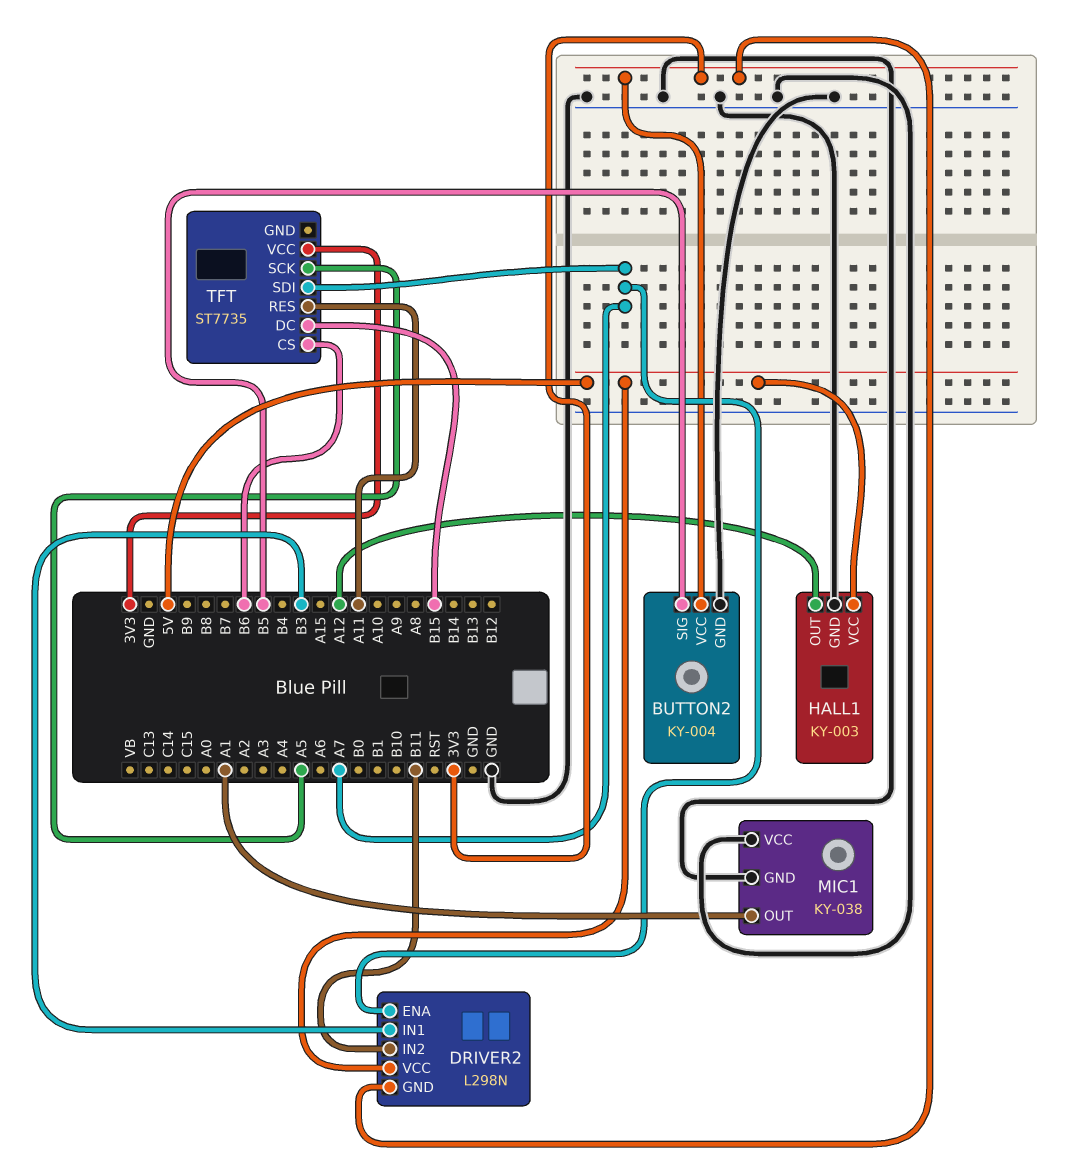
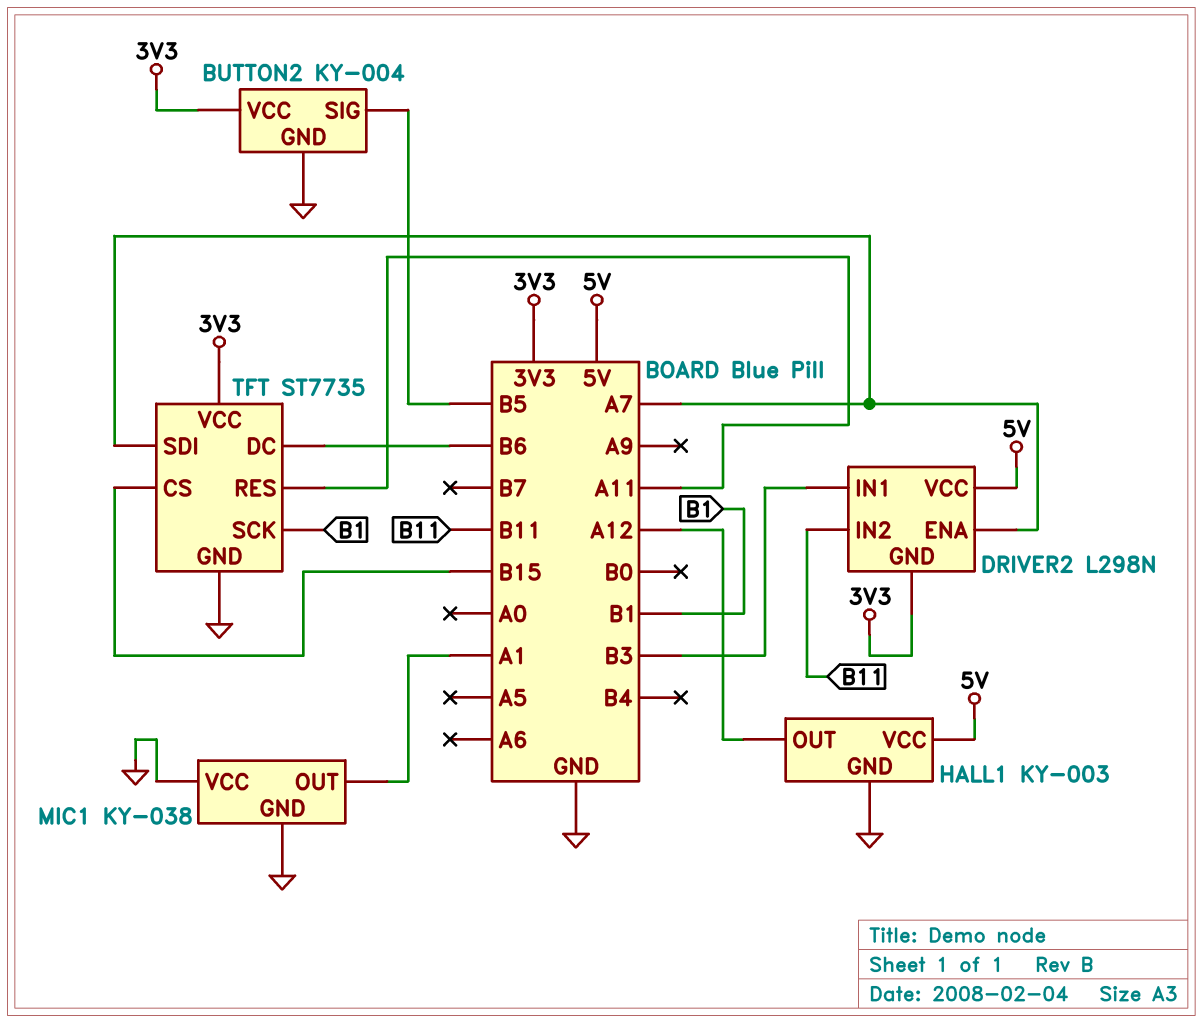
TFT pin CS: B6 -> B15
TFT pin DC: B15 -> B6
TFT pin GND: none -> GND
TFT pin SCK: A5 -> B1

